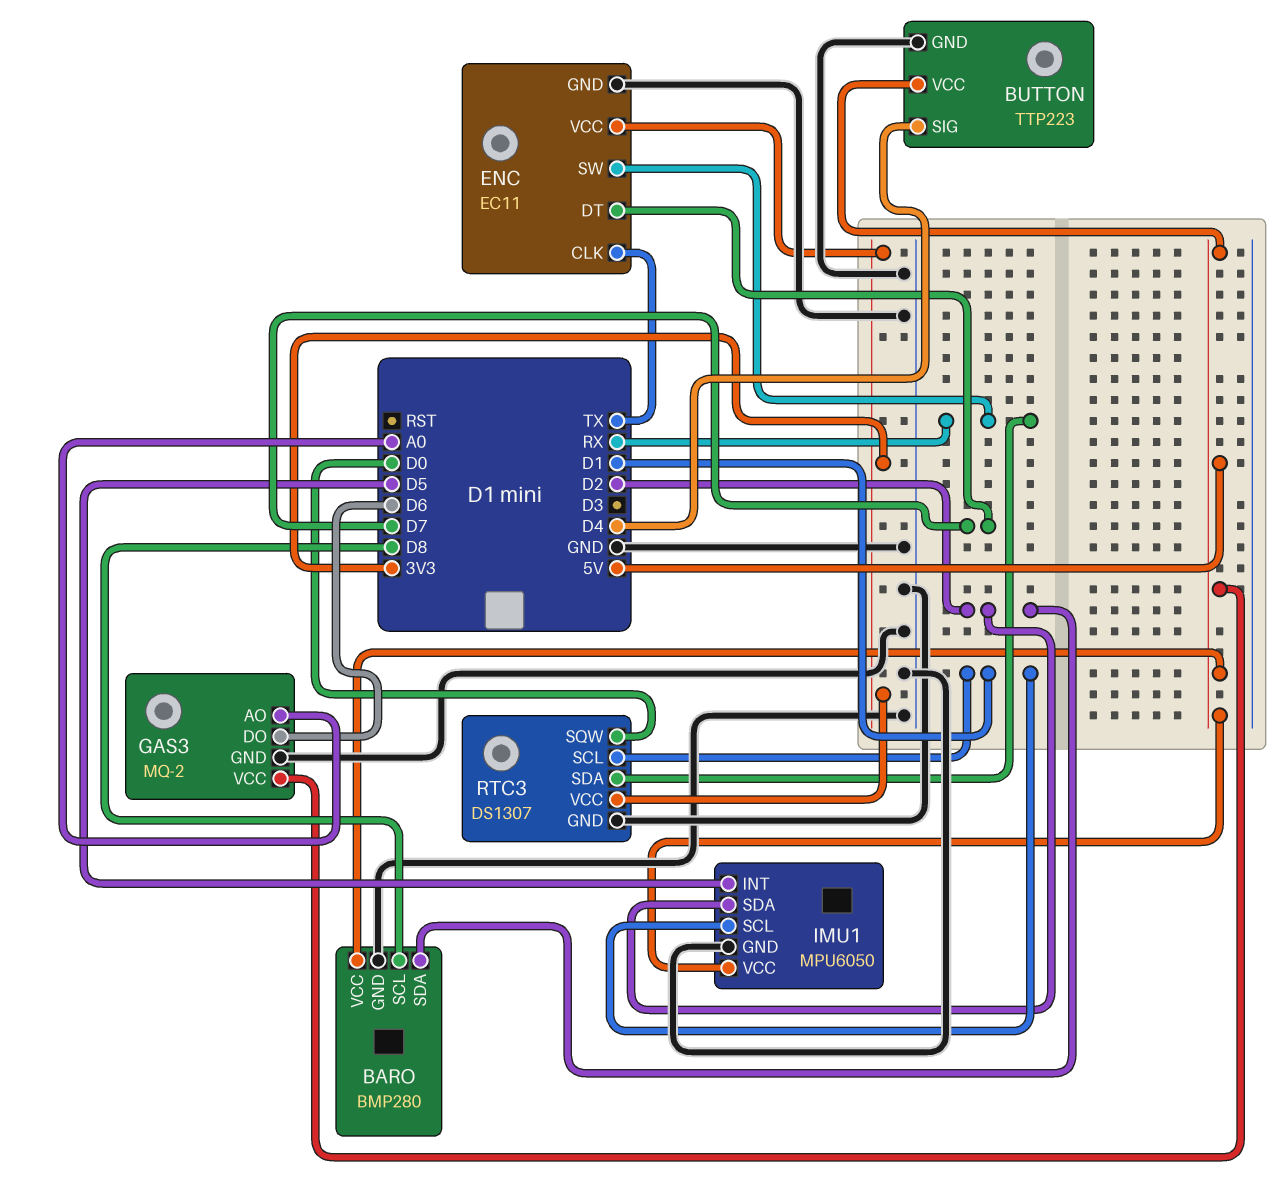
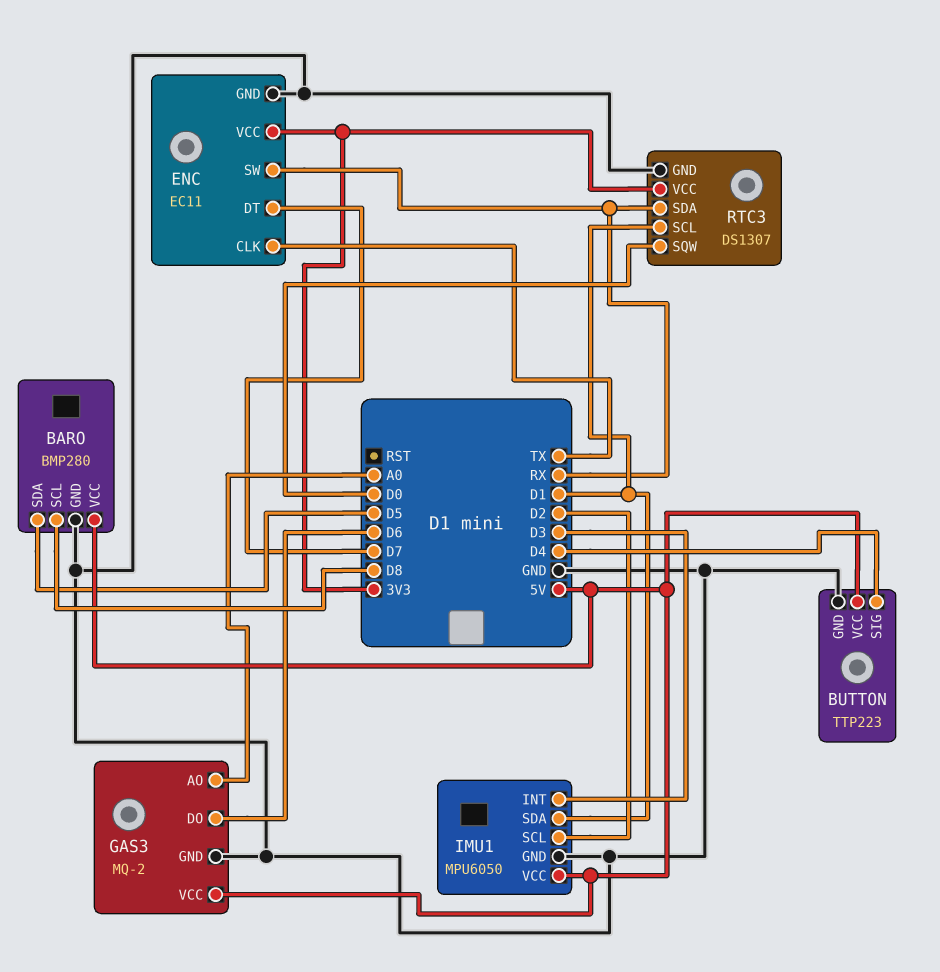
BARO pin SDA: D2 -> D5
IMU1 pin INT: D5 -> D3
IMU1 pin SCL: D1 -> D2
IMU1 pin SDA: D2 -> D1

